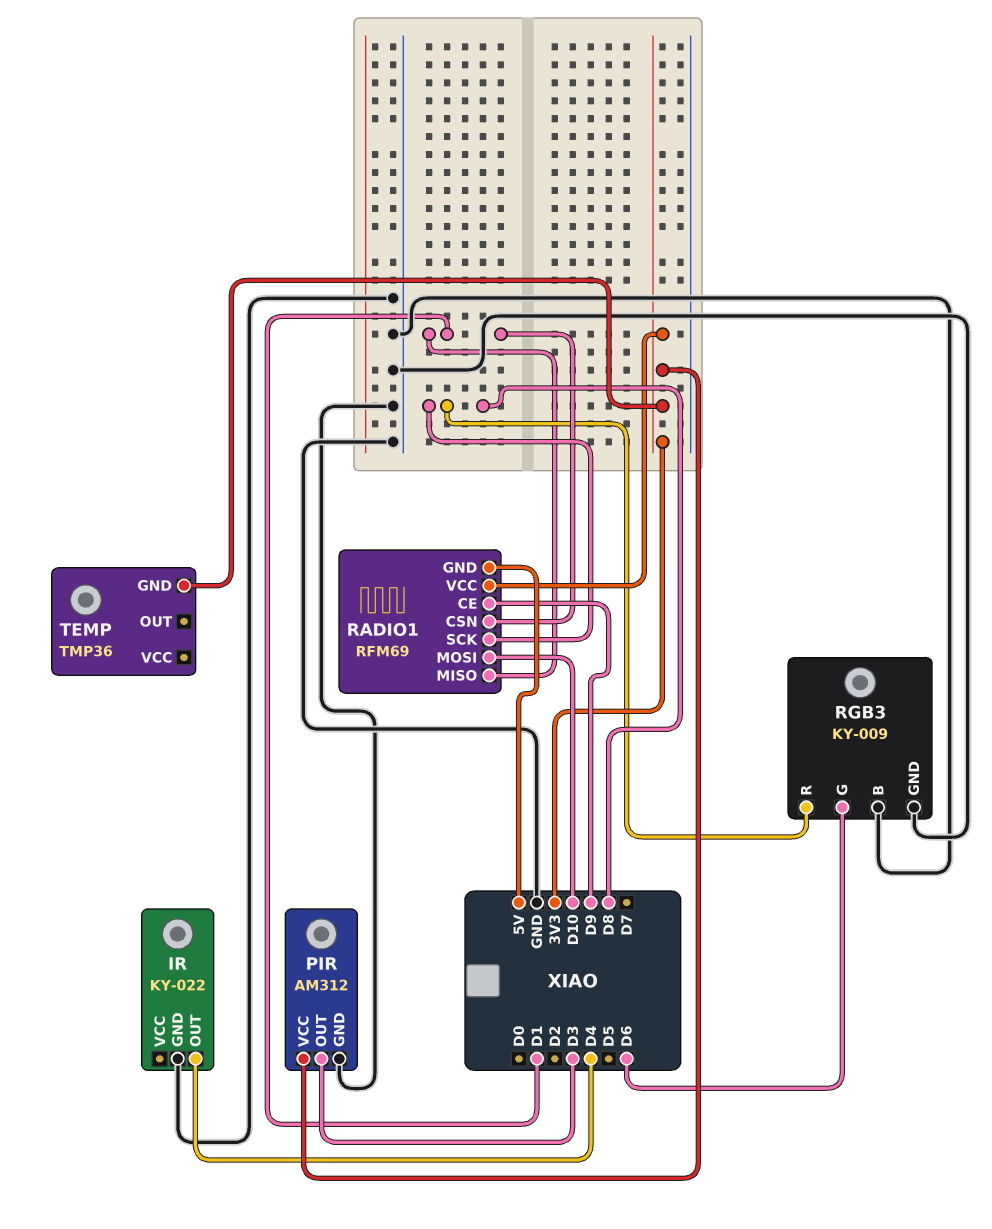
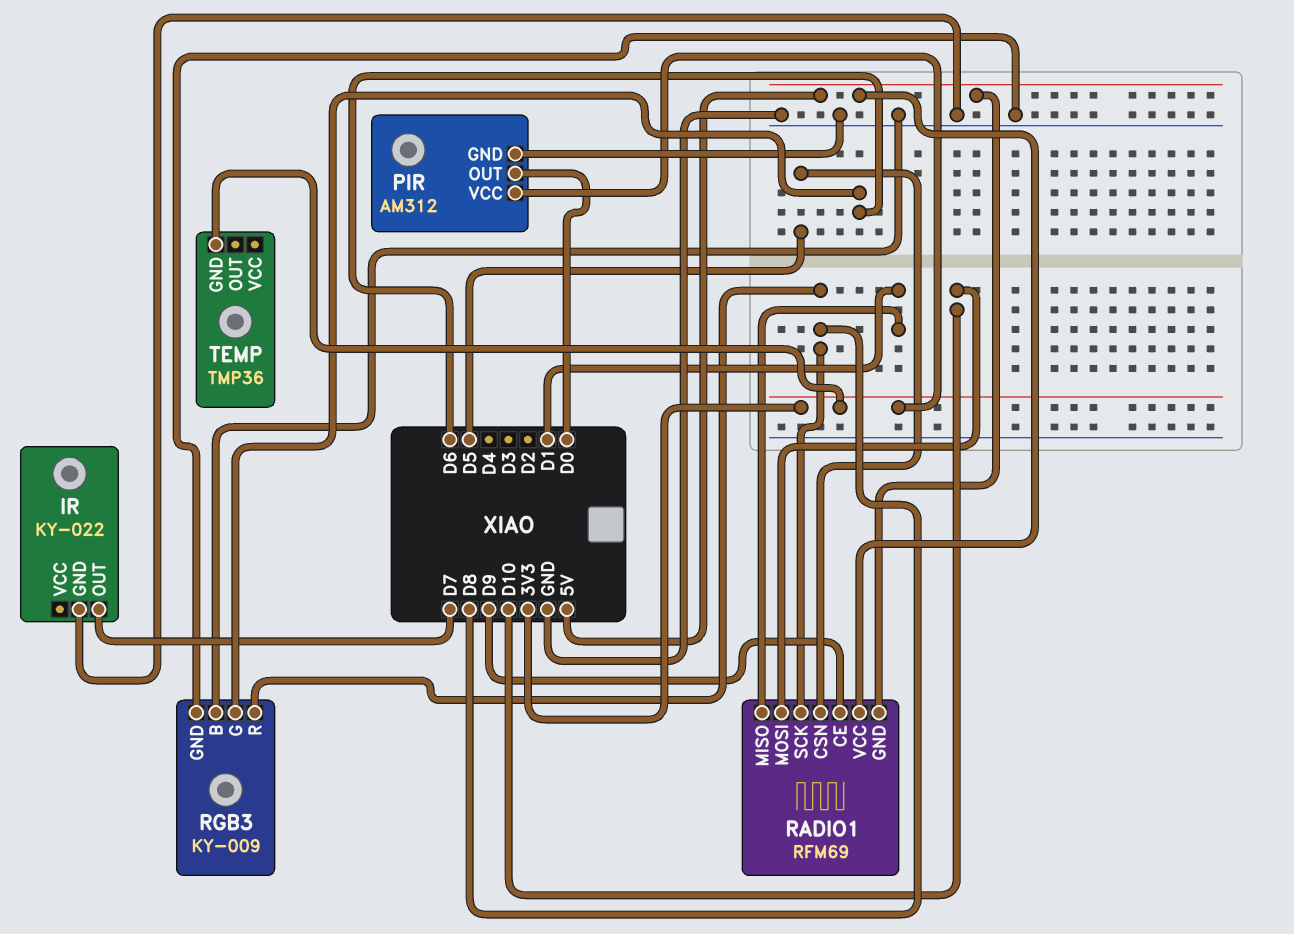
IR pin OUT: D4 -> D7
PIR pin OUT: D3 -> D0
RADIO1 pin CSN: D1 -> D5
RADIO1 pin VCC: 3V3 -> 5V

